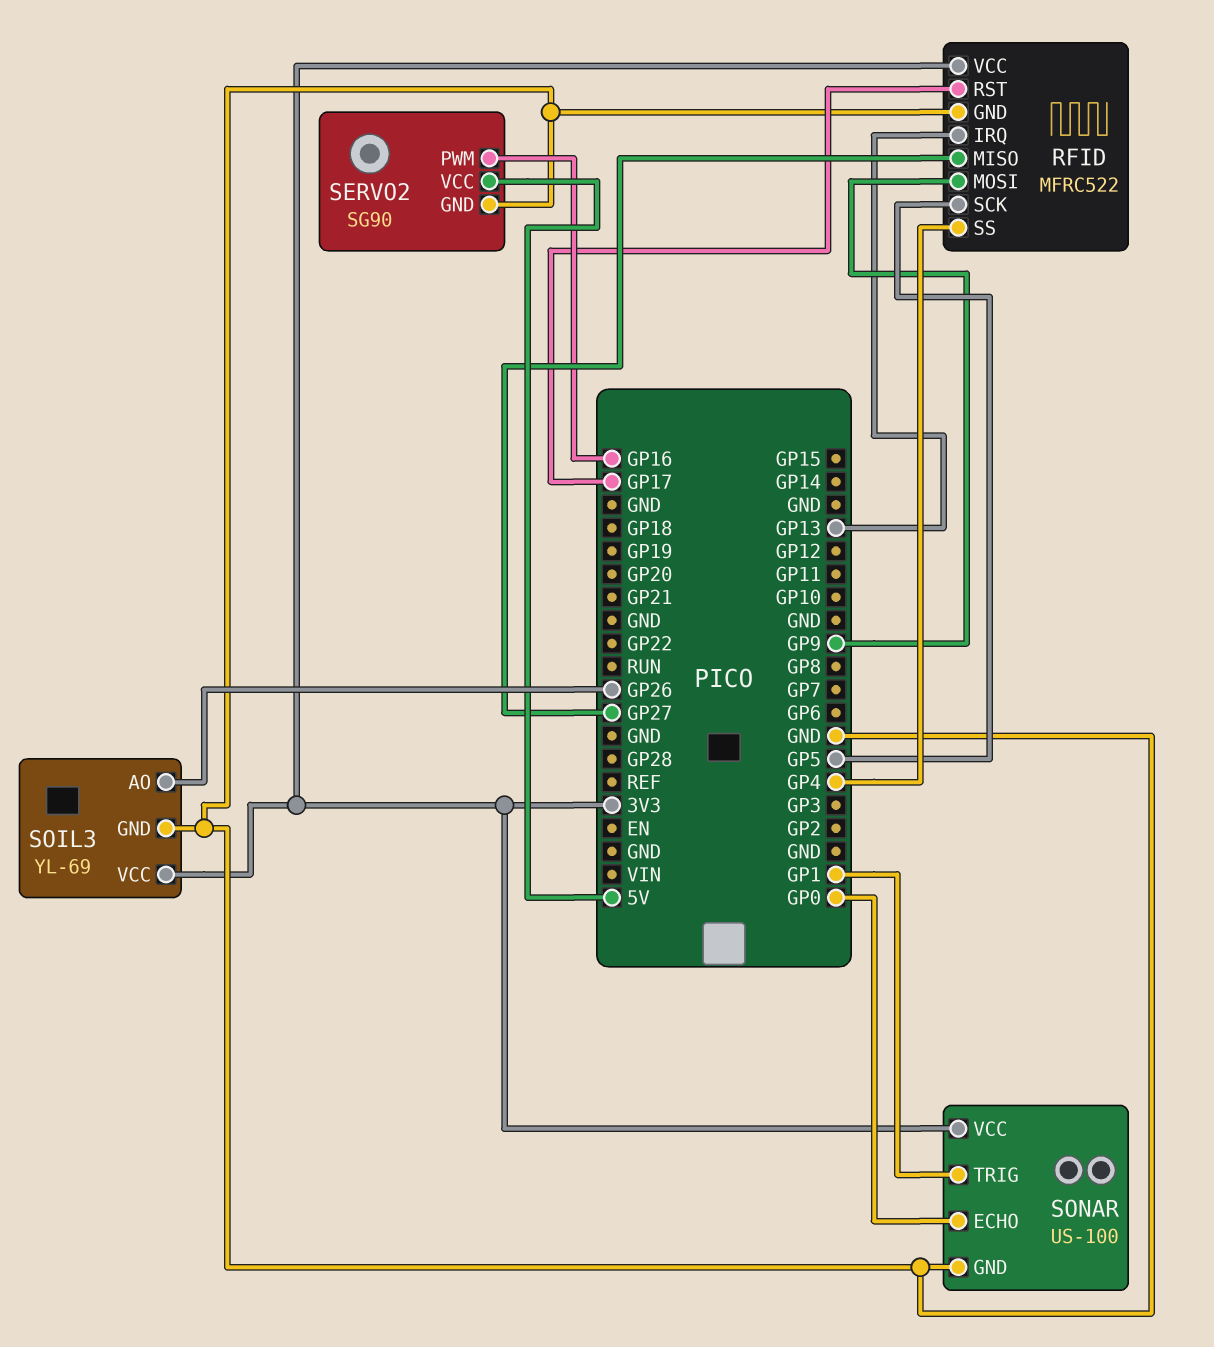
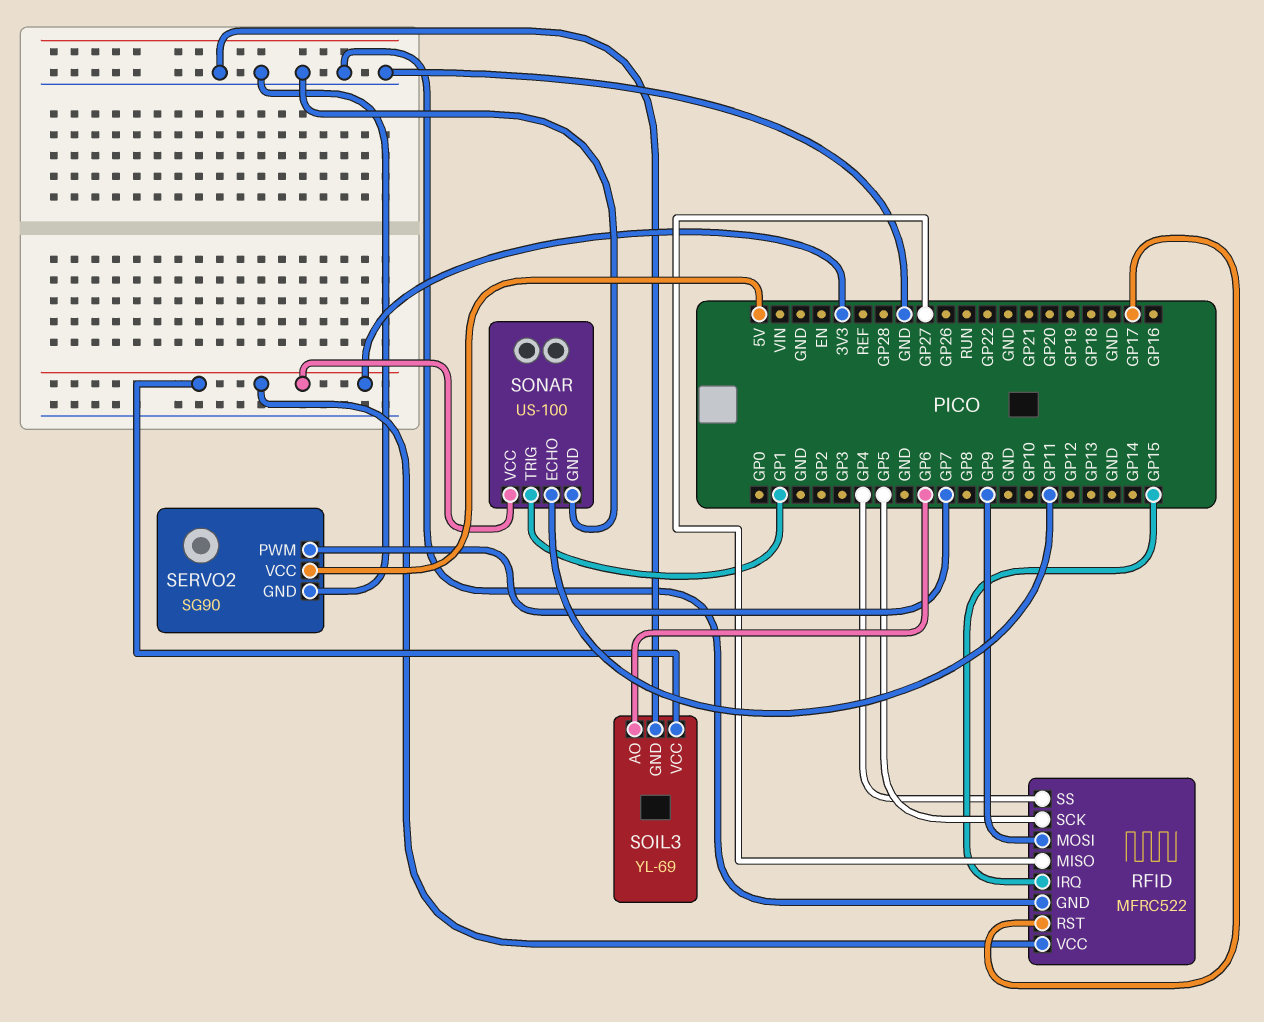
RFID pin IRQ: GP13 -> GP15
SERVO2 pin PWM: GP16 -> GP7
SOIL3 pin AO: GP26 -> GP6
SONAR pin ECHO: GP0 -> GP11

